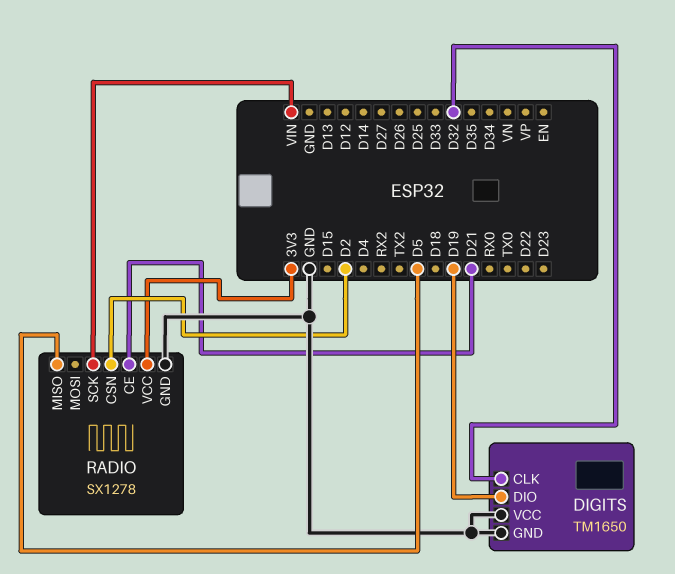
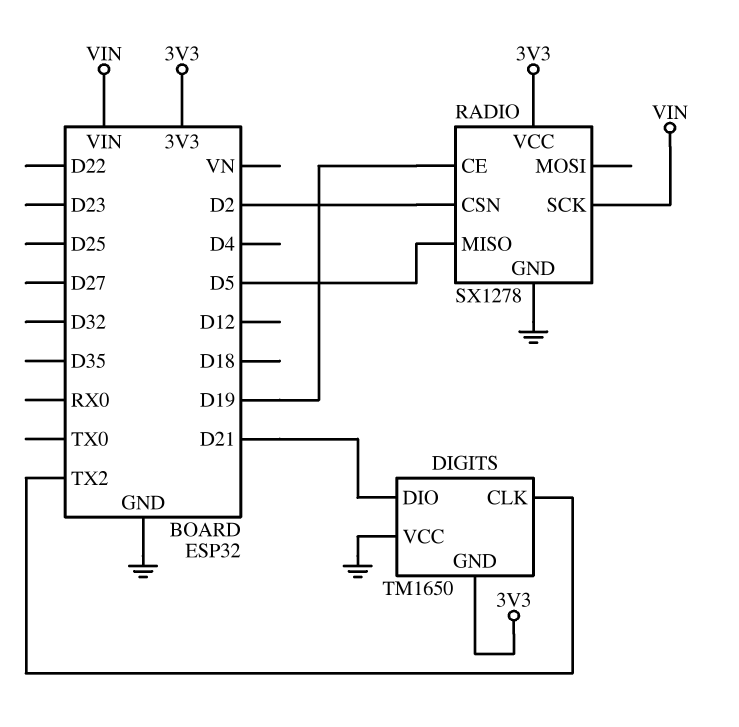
DIGITS pin CLK: D32 -> TX2
DIGITS pin DIO: D19 -> D21
DIGITS pin GND: GND -> 3V3
RADIO pin CE: D21 -> D19

